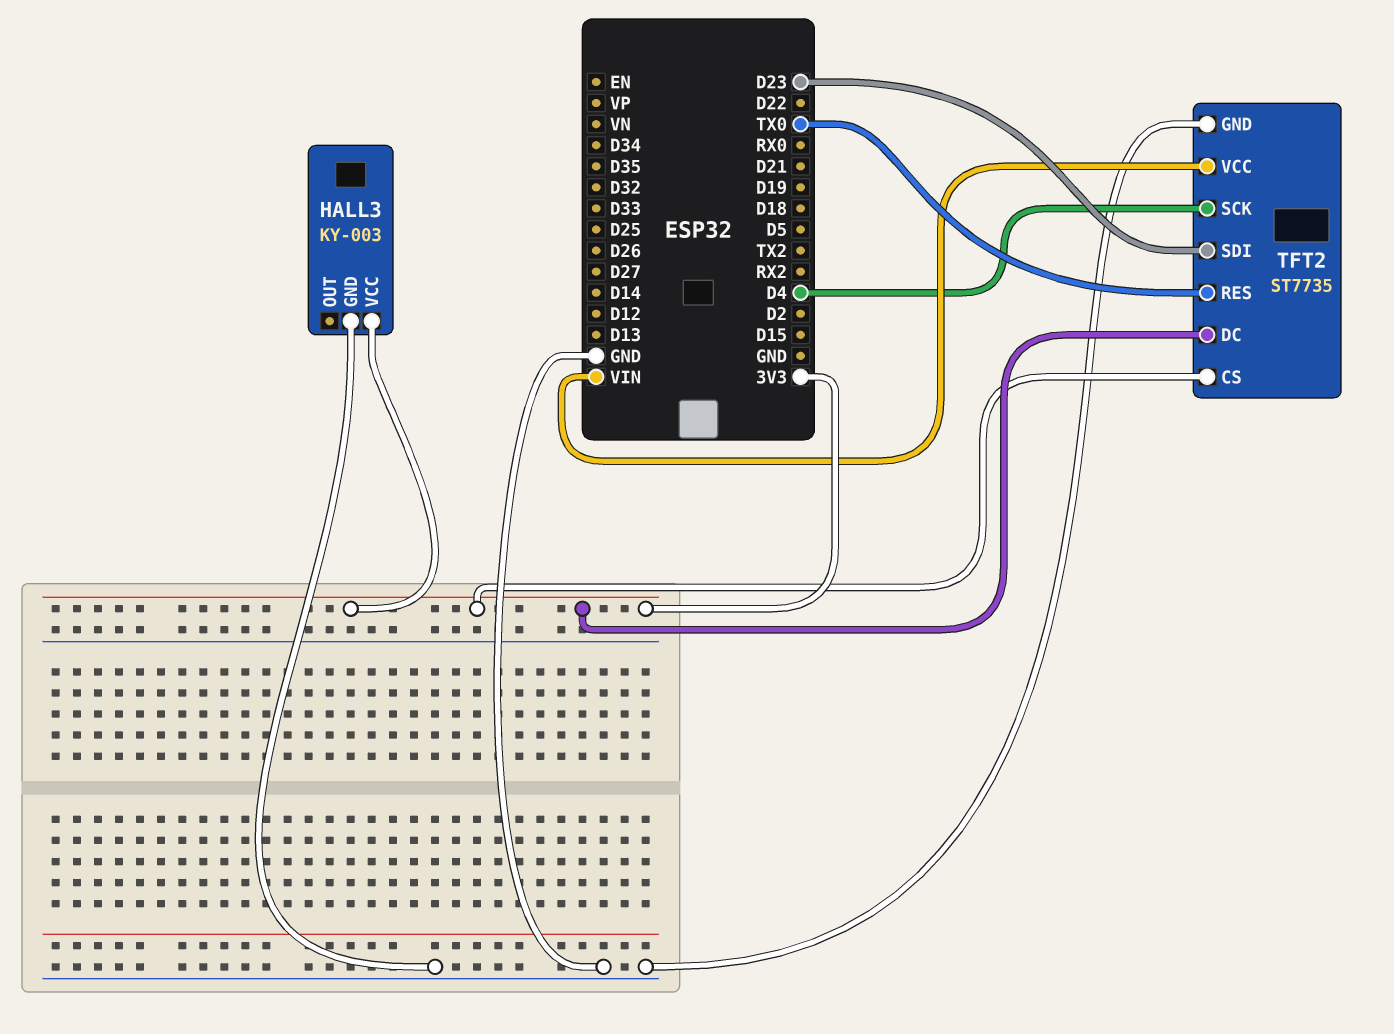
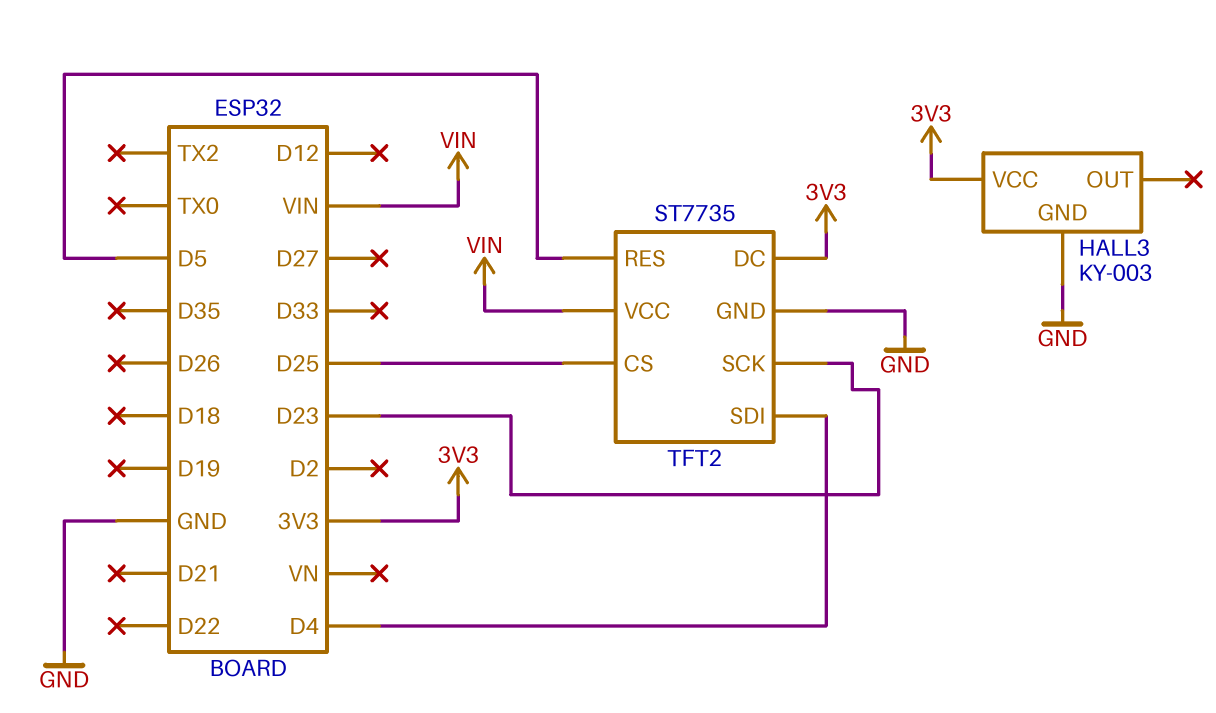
TFT2 pin CS: 3V3 -> D25
TFT2 pin RES: TX0 -> D5
TFT2 pin SCK: D4 -> D23
TFT2 pin SDI: D23 -> D4

